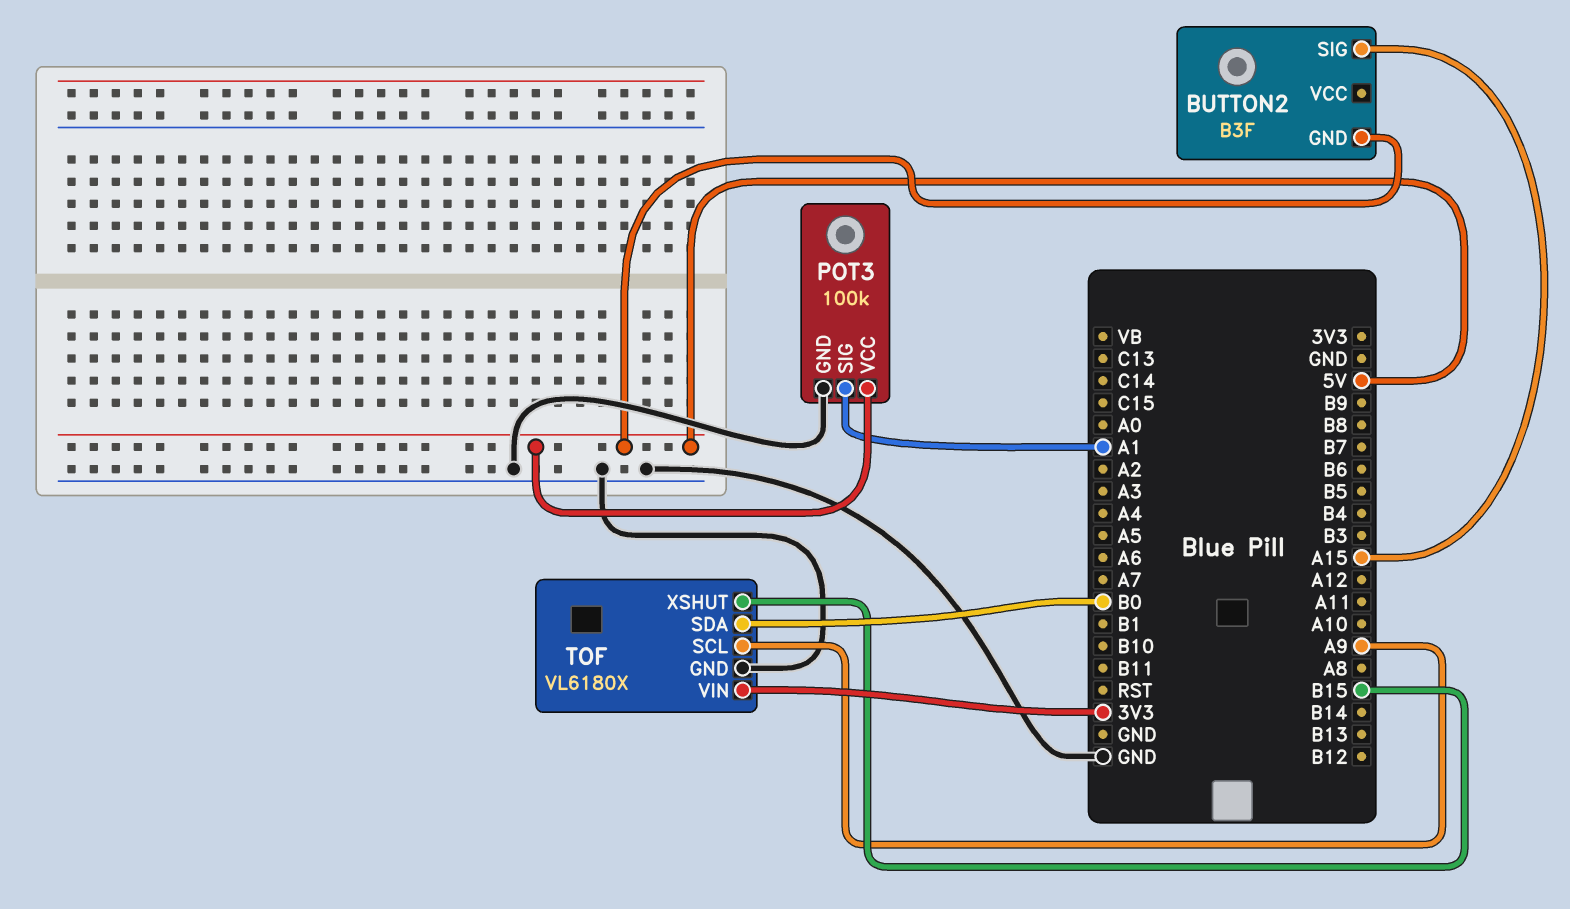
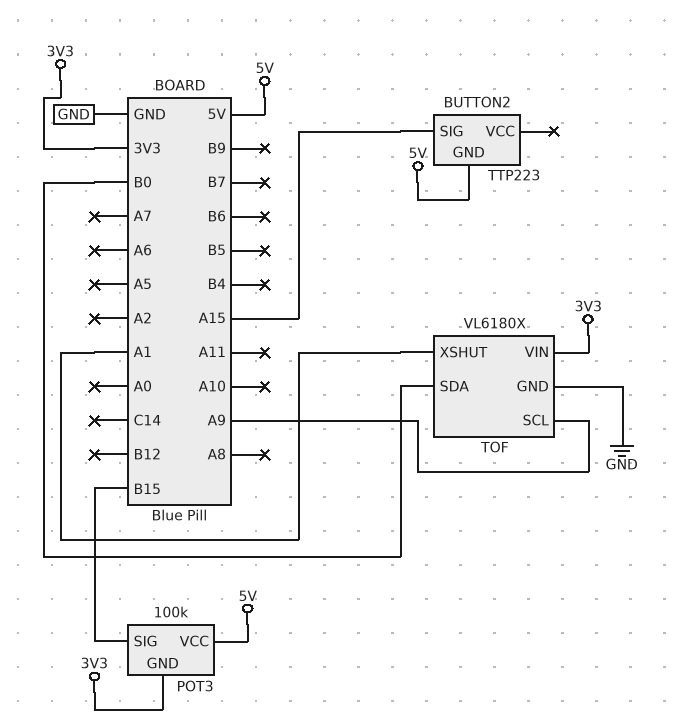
BUTTON2: B3F -> TTP223
POT3 pin GND: GND -> 3V3
POT3 pin SIG: A1 -> B15
TOF pin XSHUT: B15 -> A1

